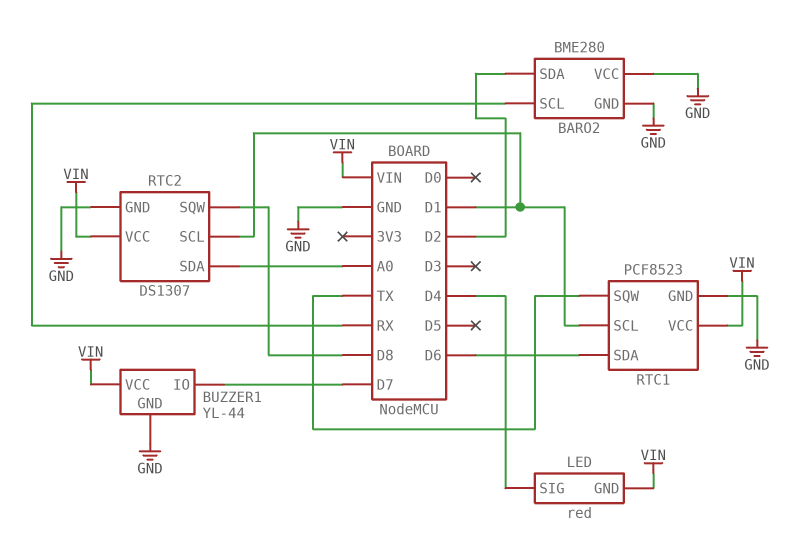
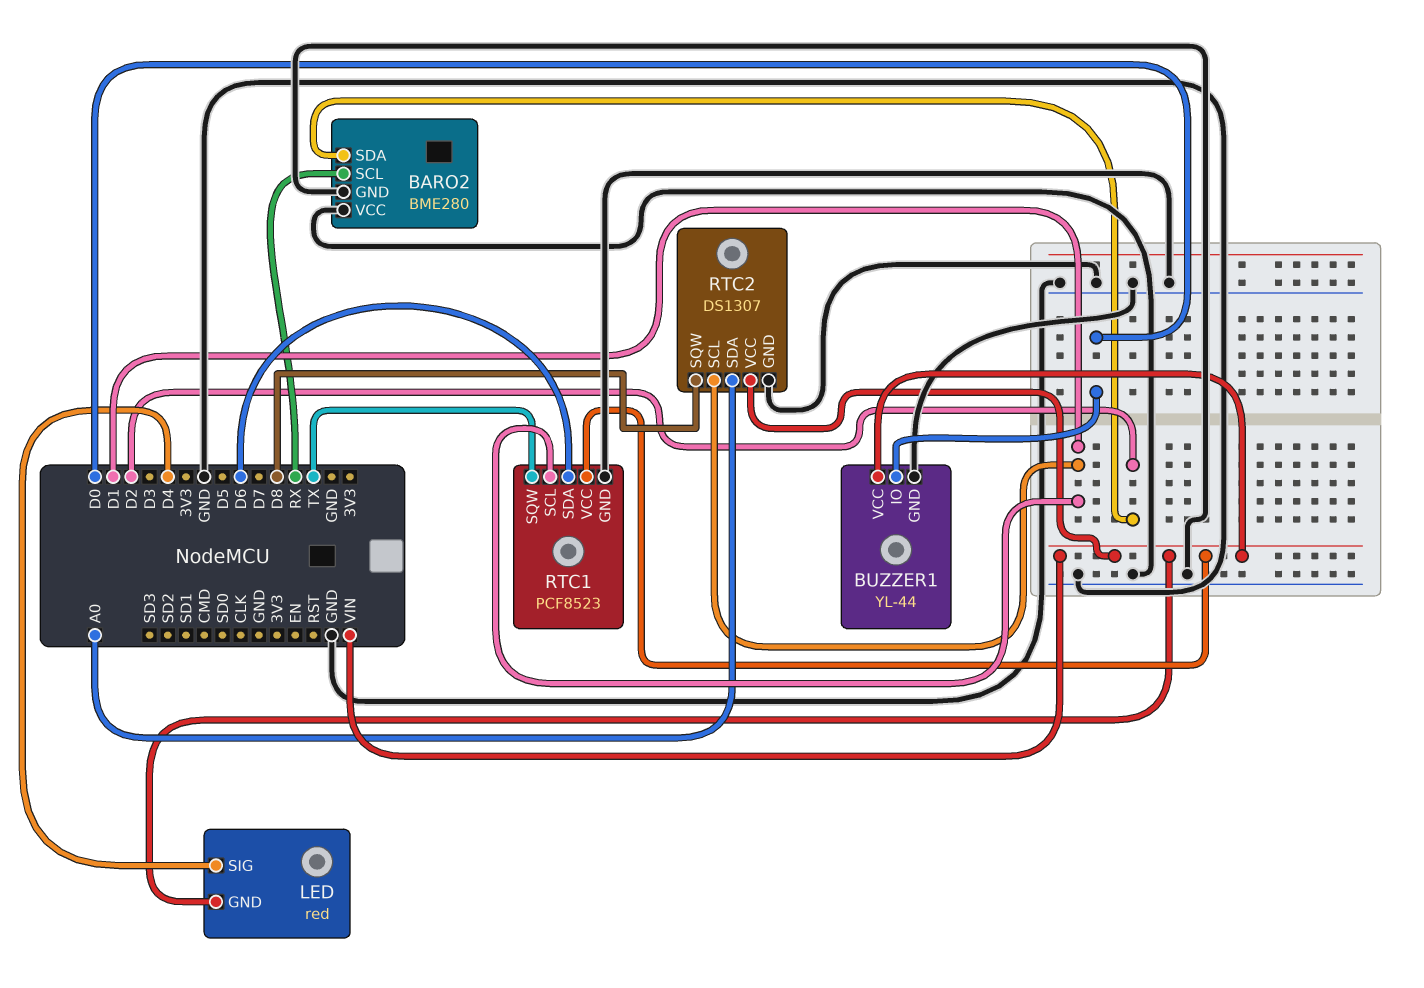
BUZZER1 pin IO: D7 -> D0

